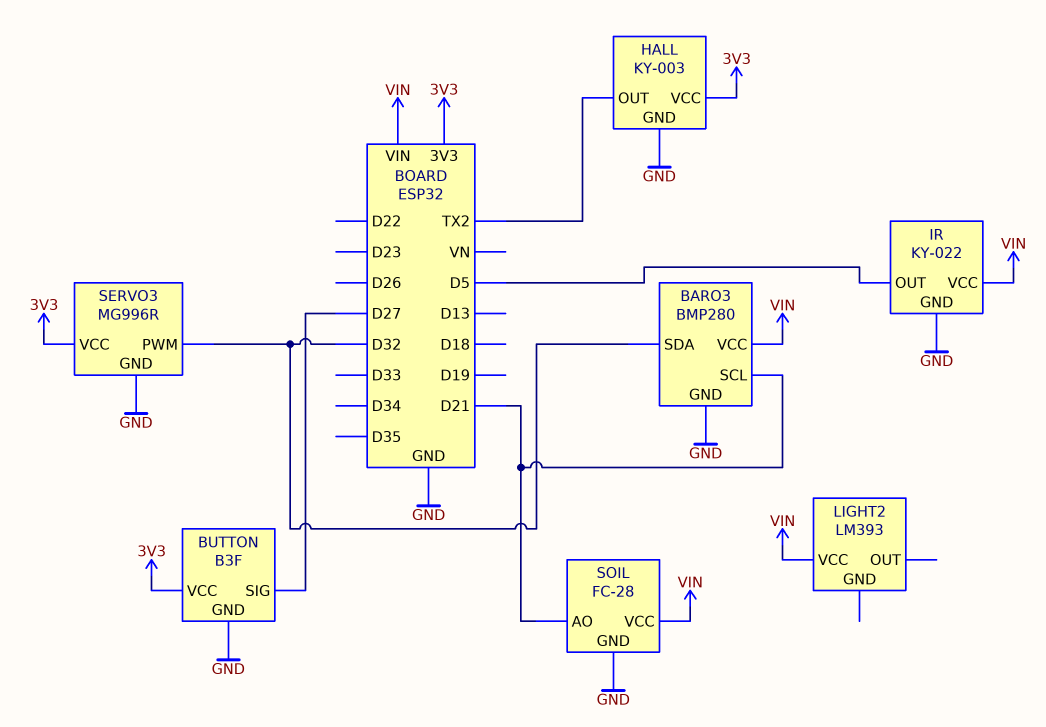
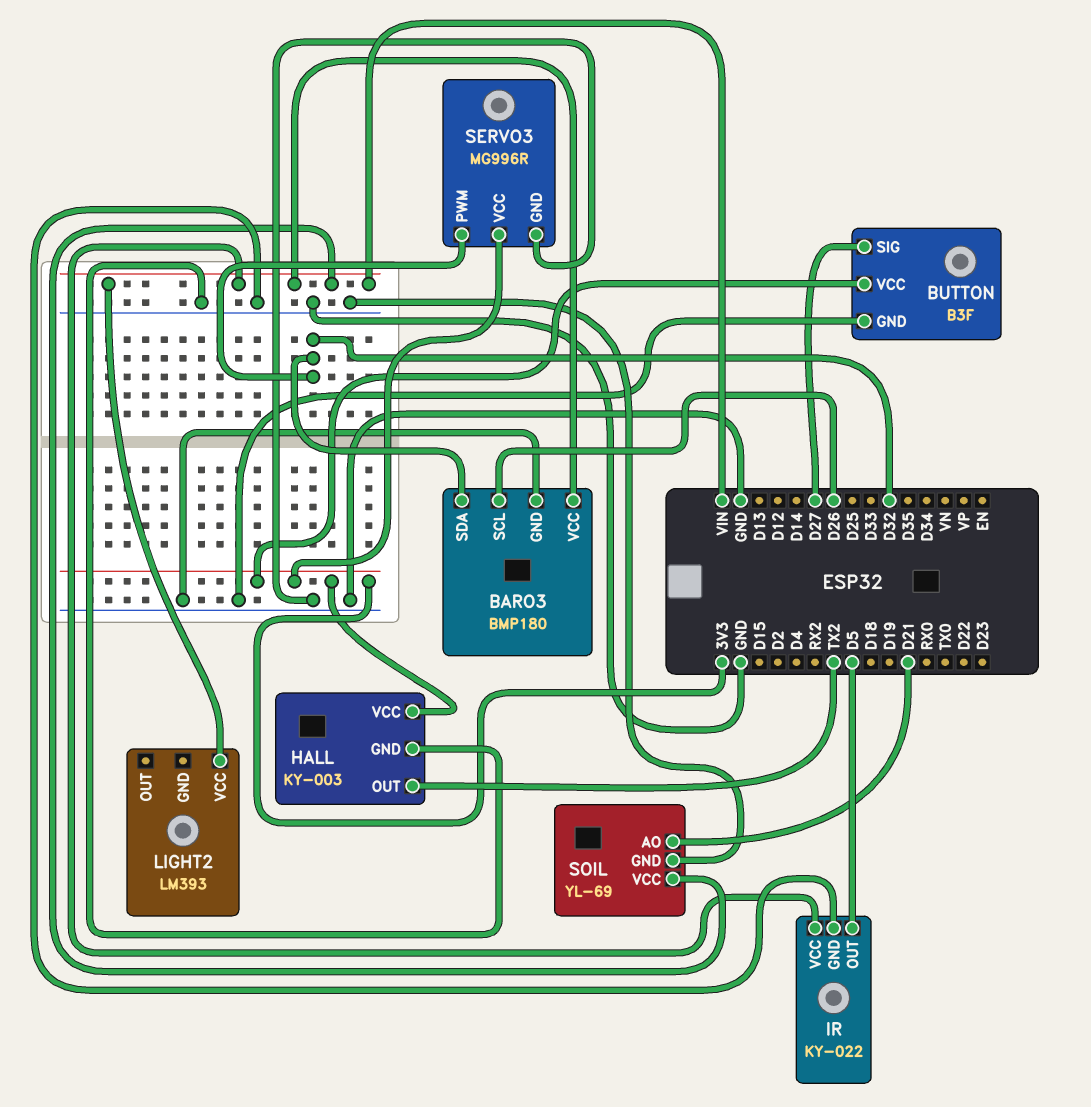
BARO3: BMP280 -> BMP180
BARO3 pin SCL: D21 -> D26
SOIL: FC-28 -> YL-69

